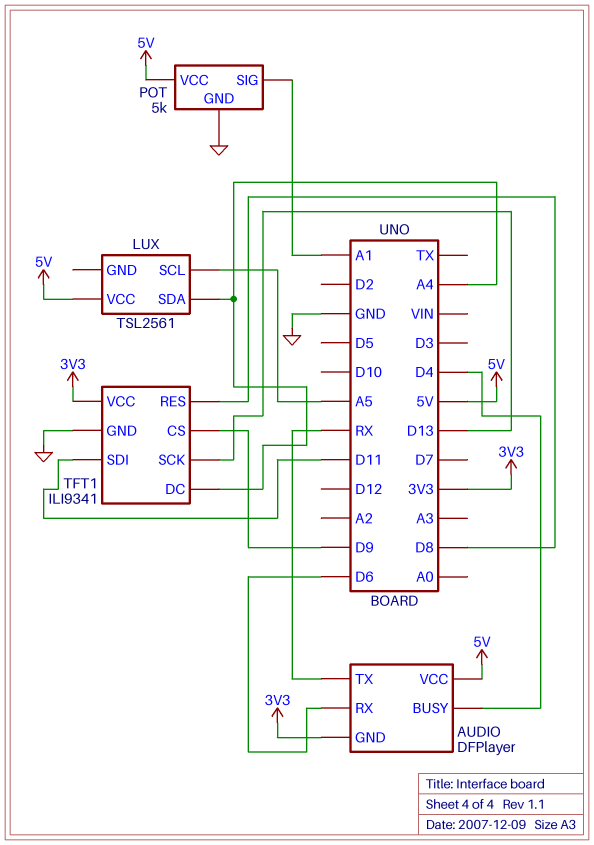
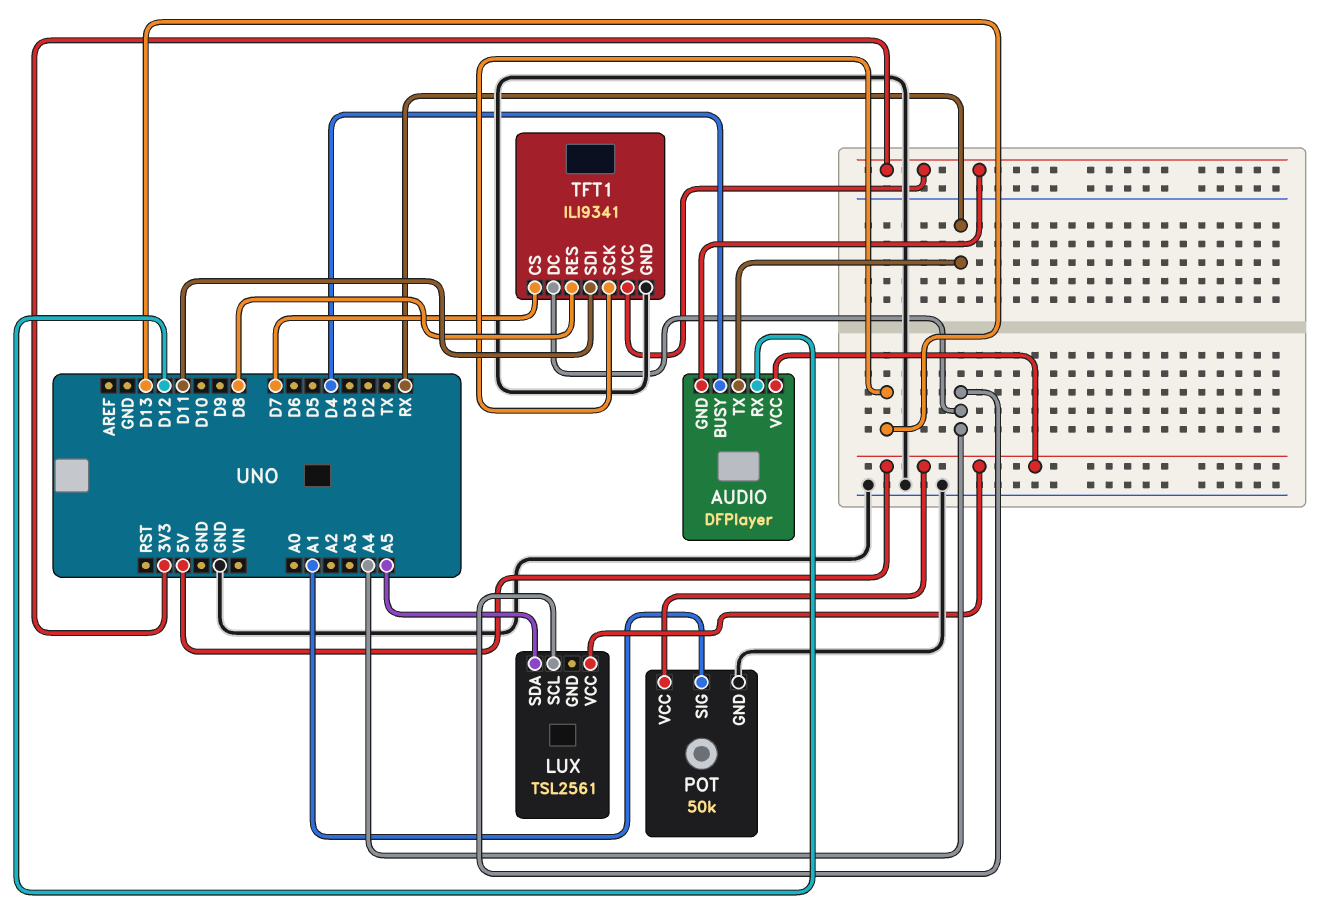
AUDIO pin RX: D6 -> D12
LUX pin SCL: A5 -> A4
LUX pin SDA: A4 -> A5
POT: 5k -> 50k
TFT1 pin CS: D9 -> D7

